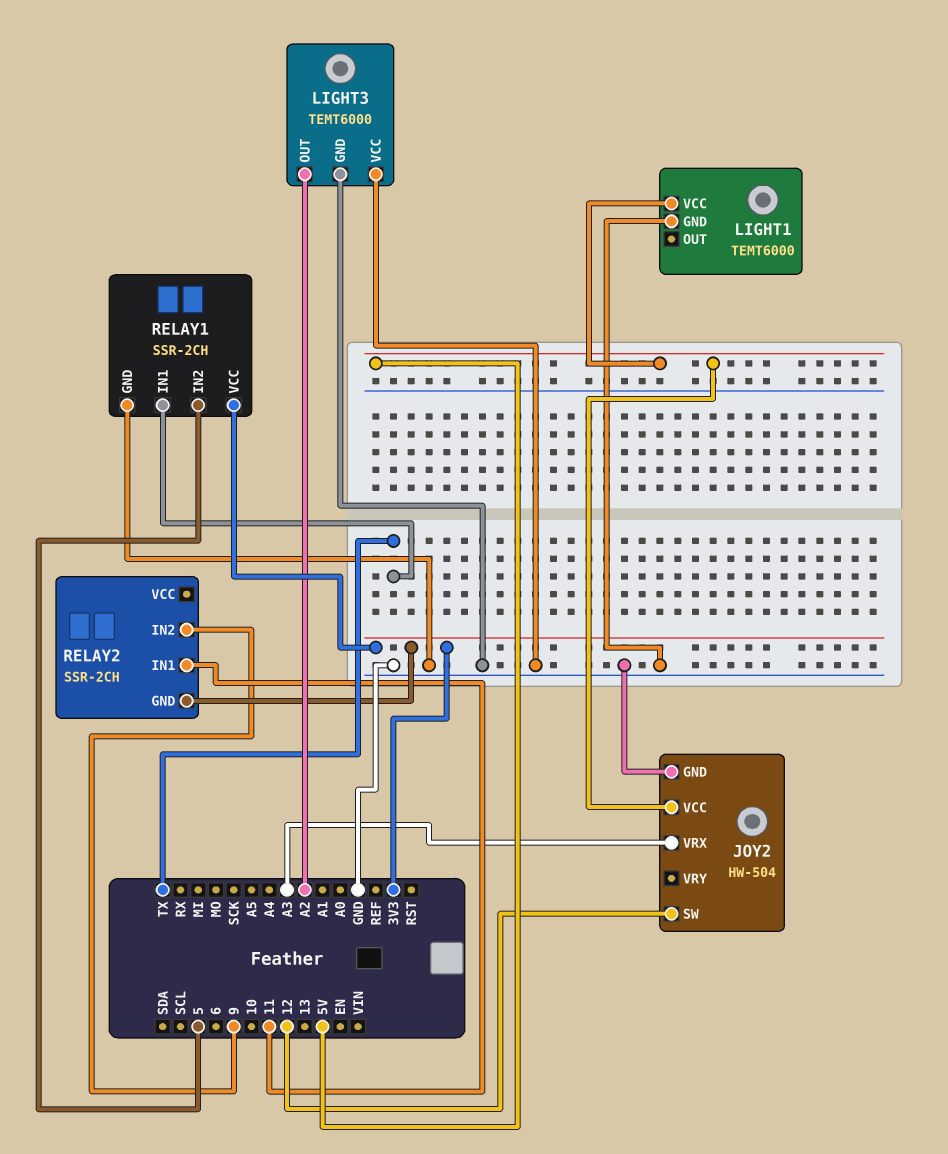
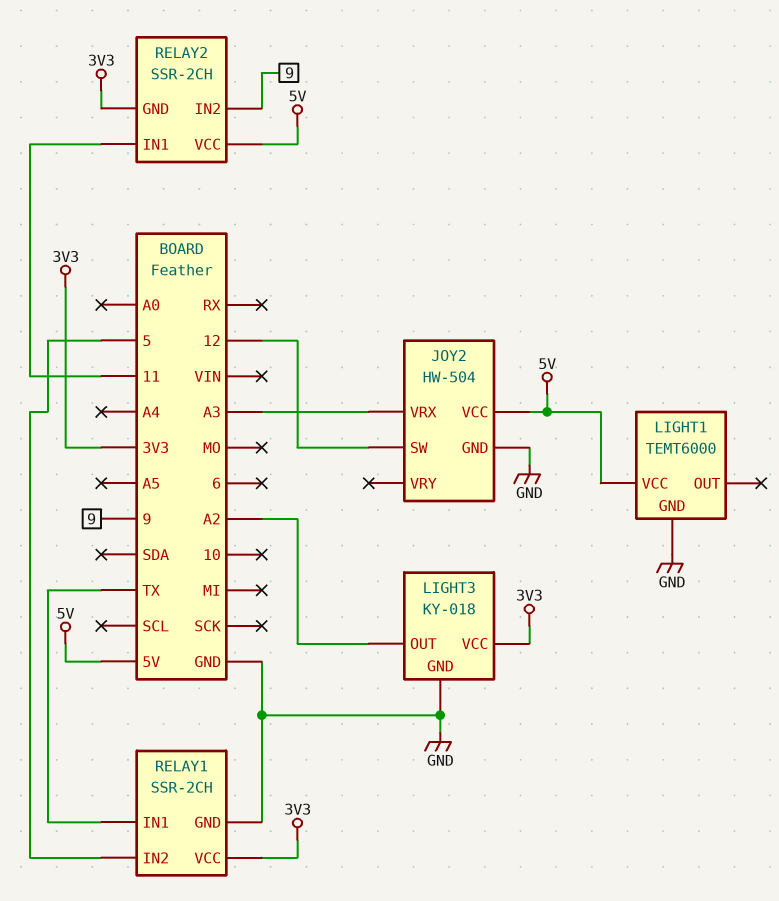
LIGHT3: TEMT6000 -> KY-018
LIGHT3 pin VCC: GND -> 3V3
RELAY2 pin VCC: none -> 5V

